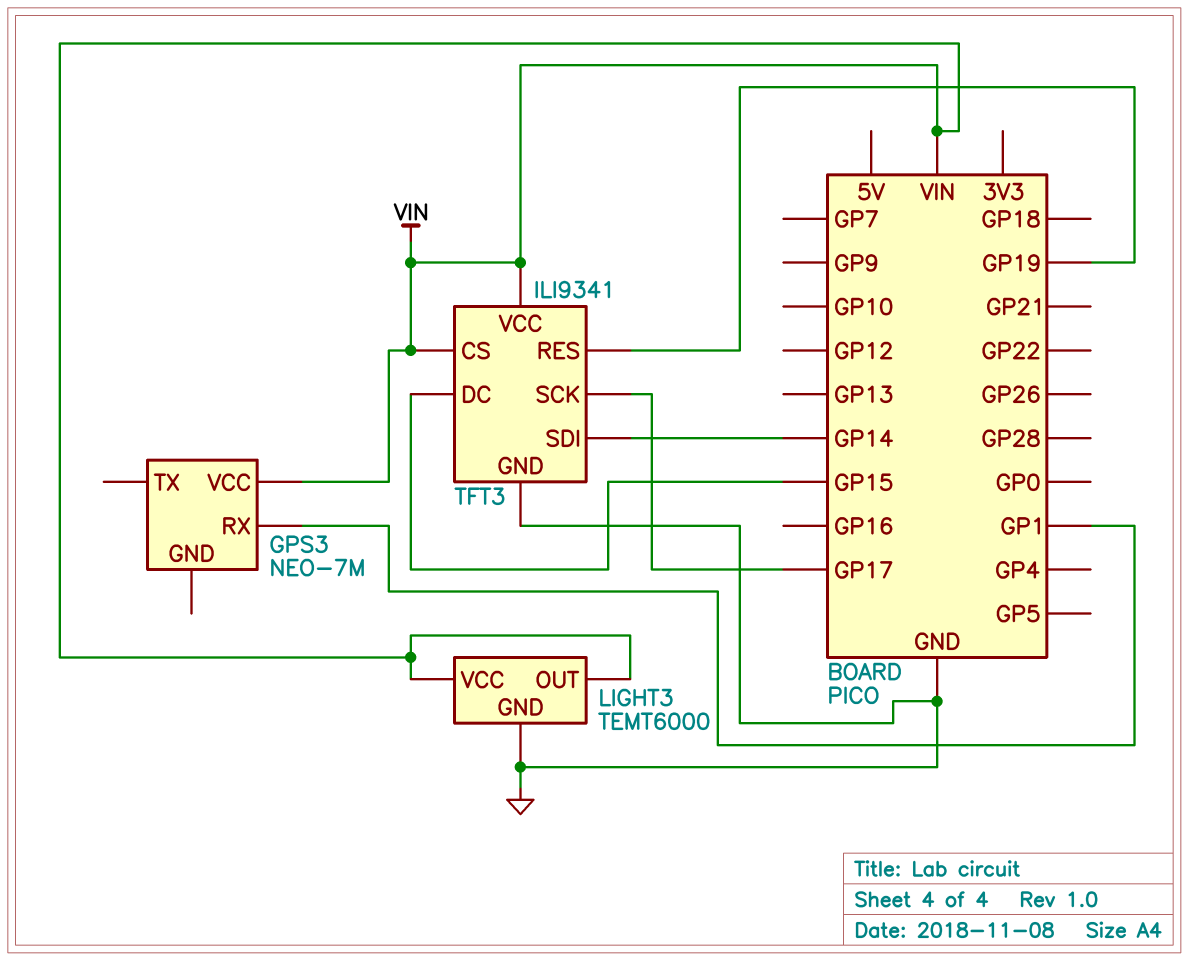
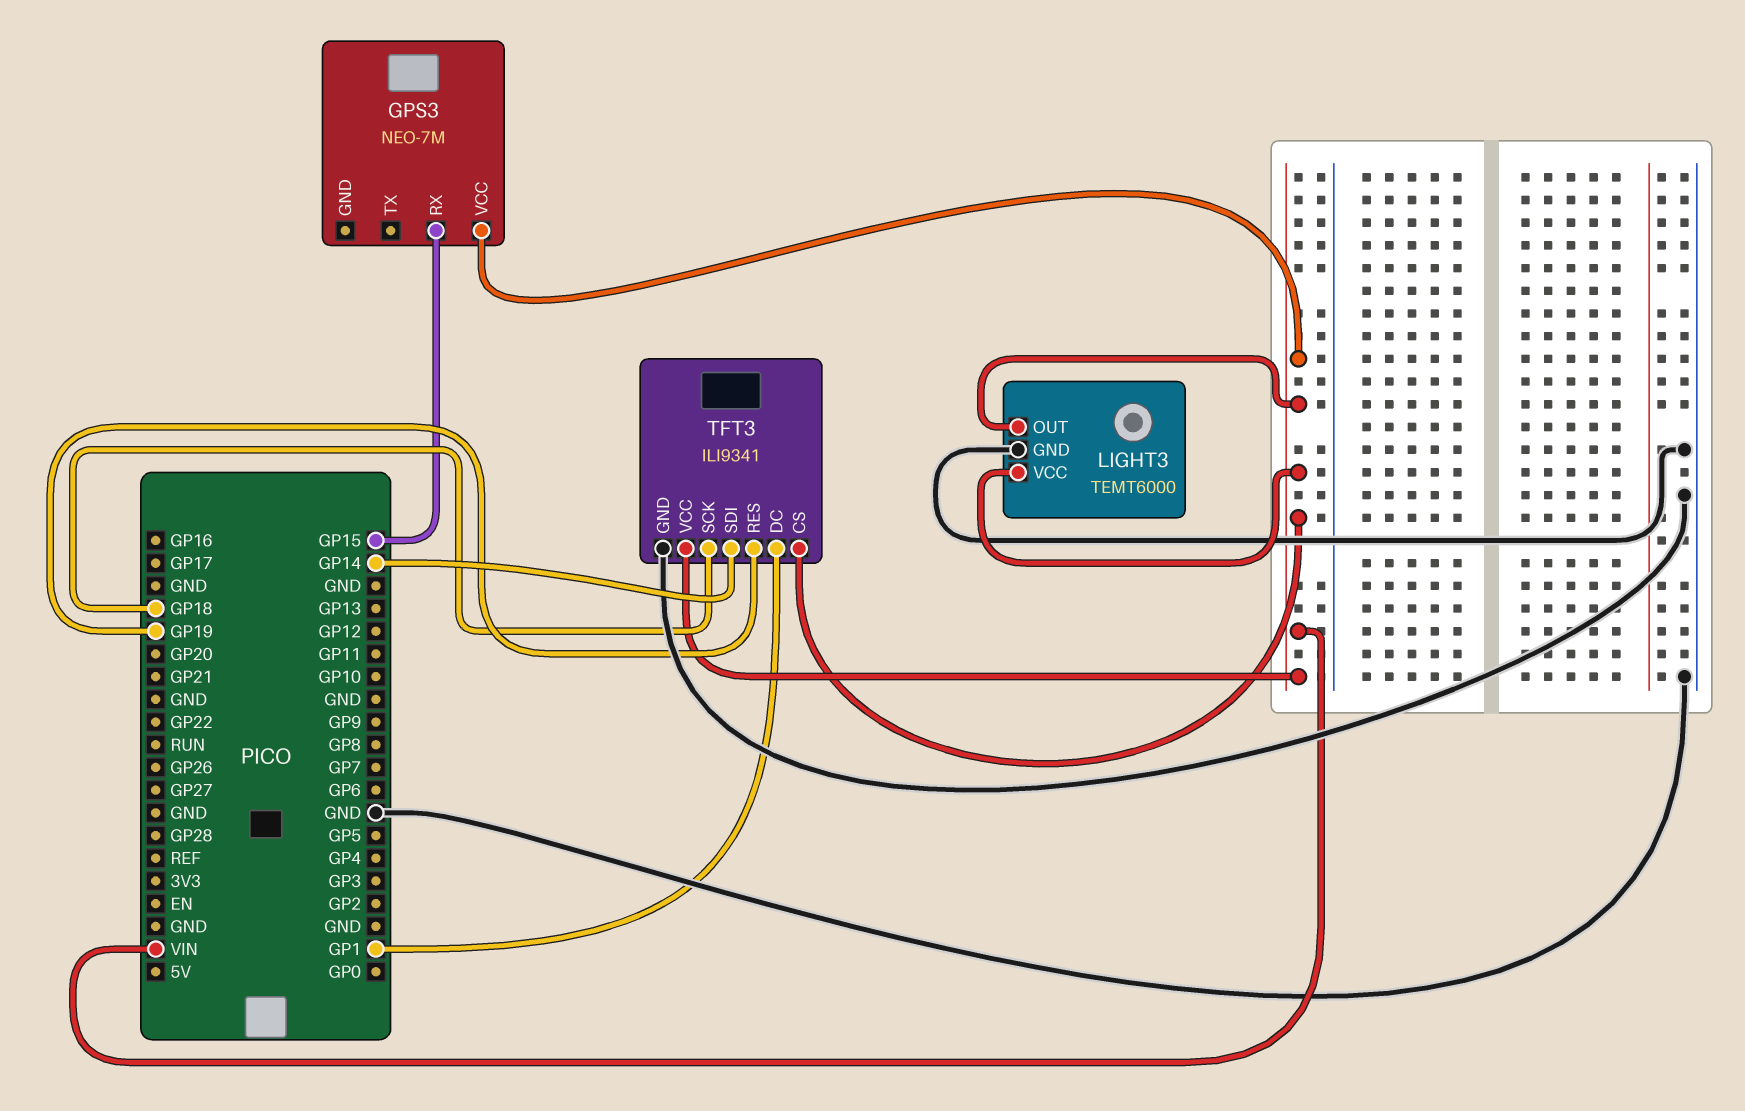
GPS3 pin RX: GP1 -> GP15
TFT3 pin DC: GP15 -> GP1
TFT3 pin SCK: GP17 -> GP18

